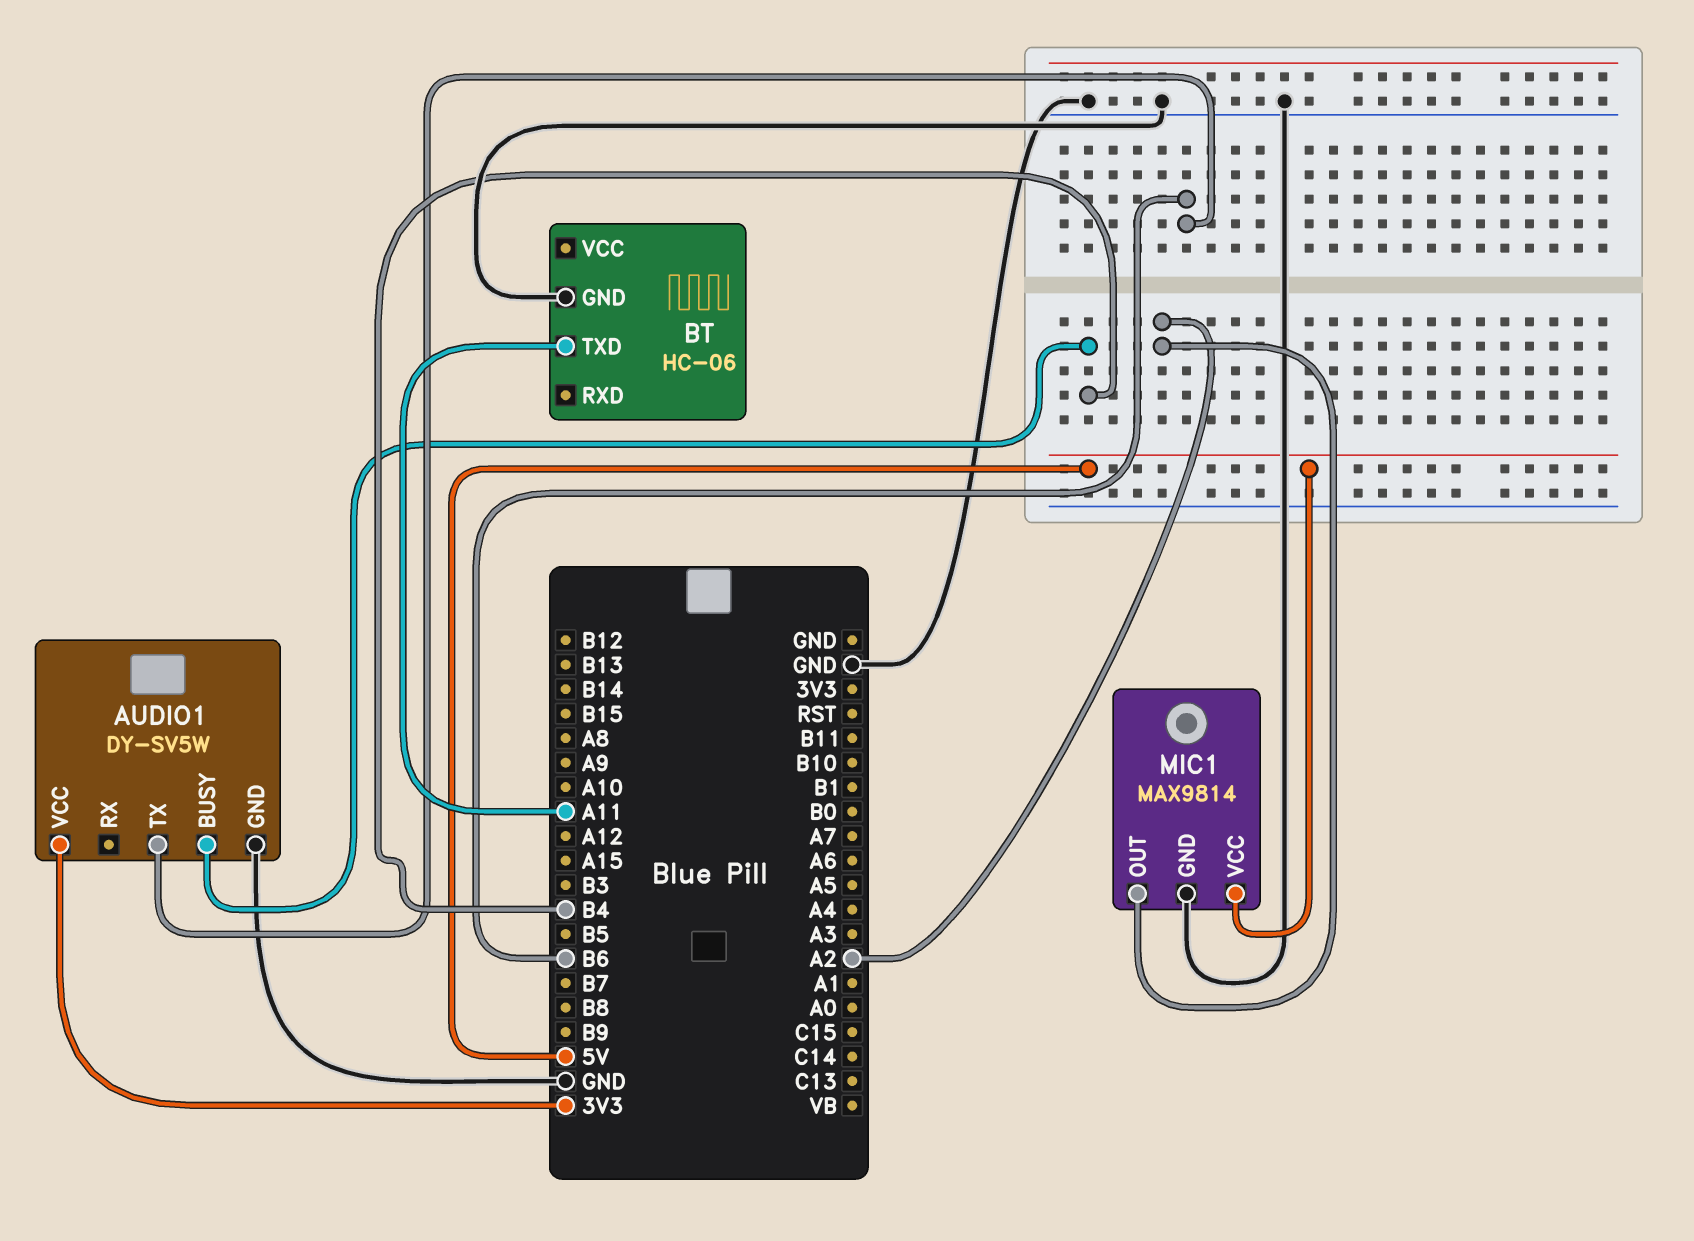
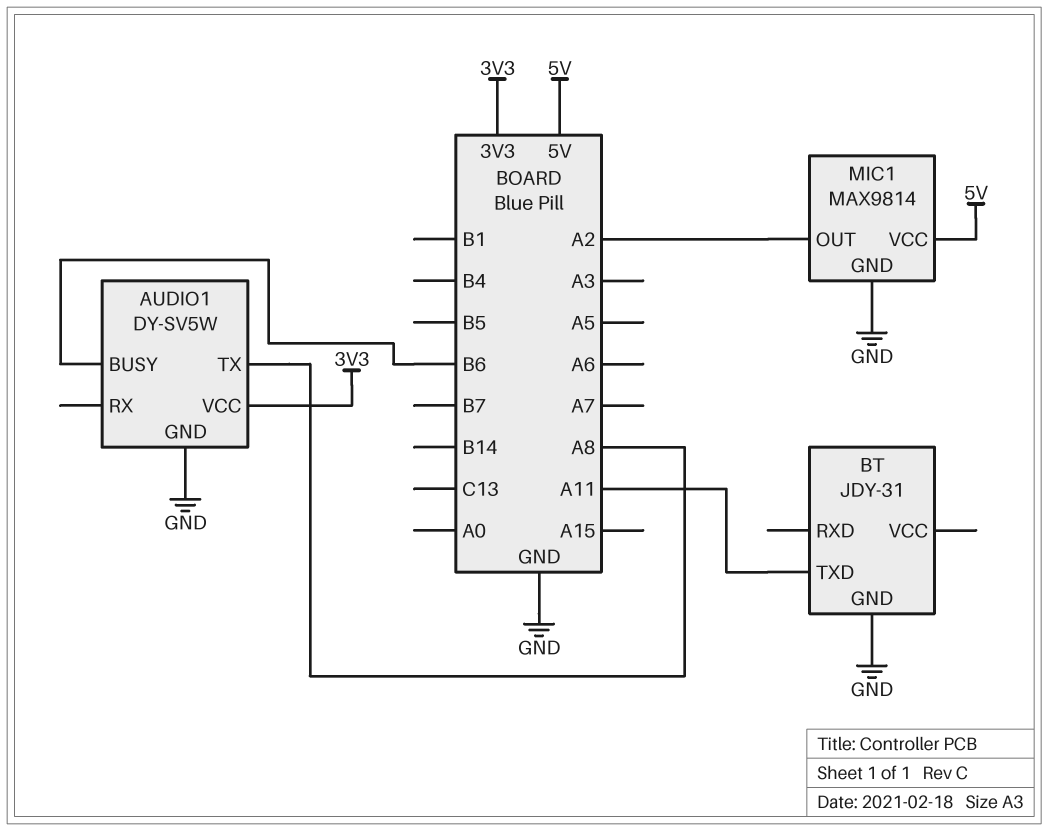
AUDIO1 pin BUSY: B4 -> B6
AUDIO1 pin TX: B6 -> A8
BT: HC-06 -> JDY-31

